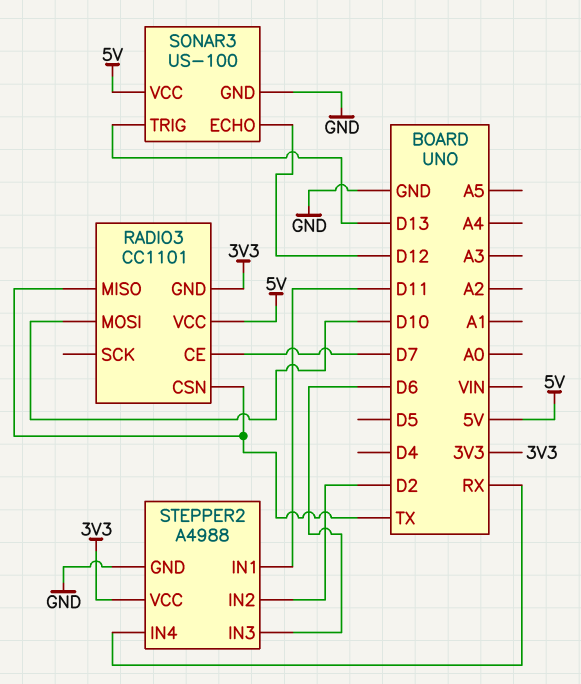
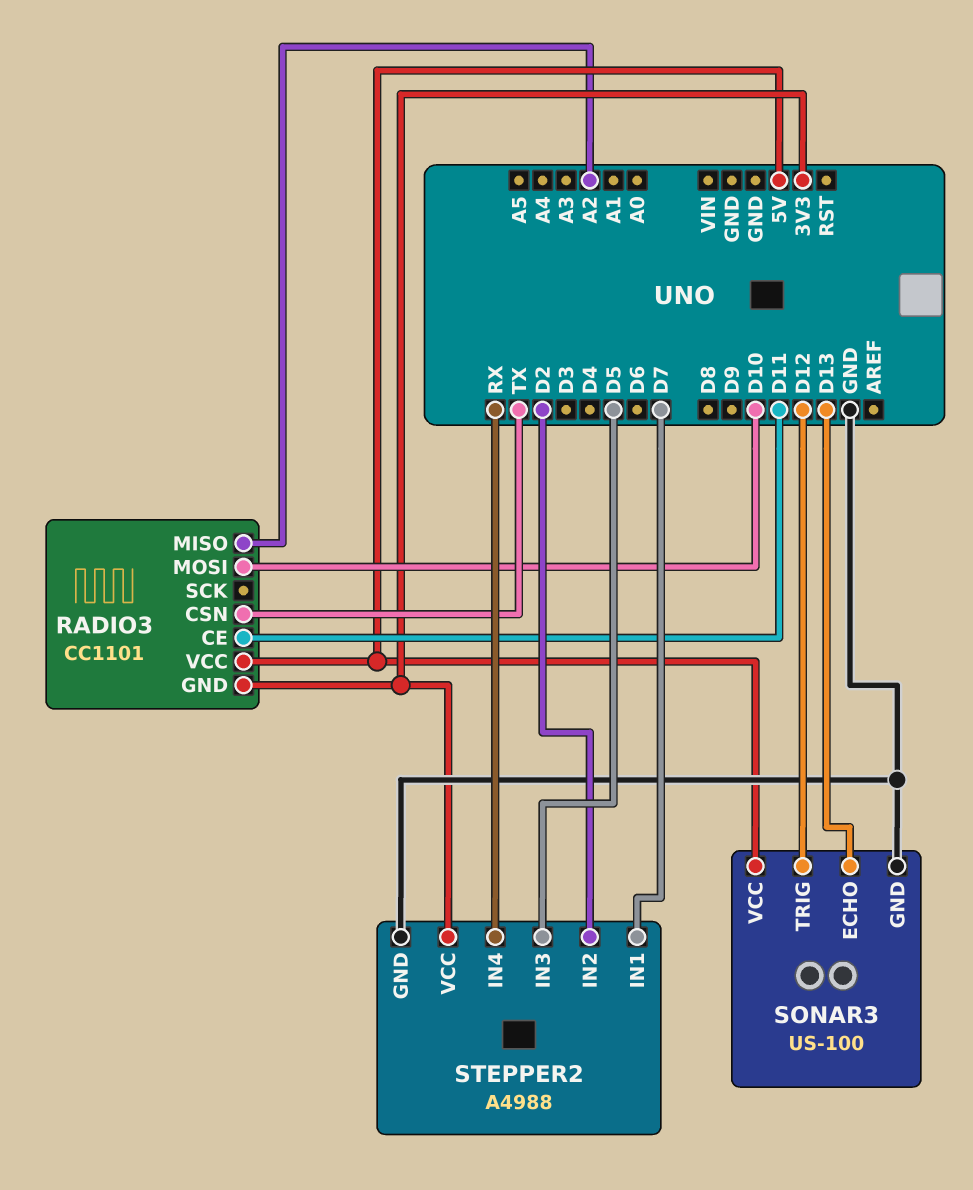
RADIO3 pin CE: D7 -> D11
RADIO3 pin MISO: TX -> A2
SONAR3 pin ECHO: D12 -> D13
SONAR3 pin TRIG: D13 -> D12
STEPPER2 pin IN1: D11 -> D7
STEPPER2 pin IN3: D6 -> D5

